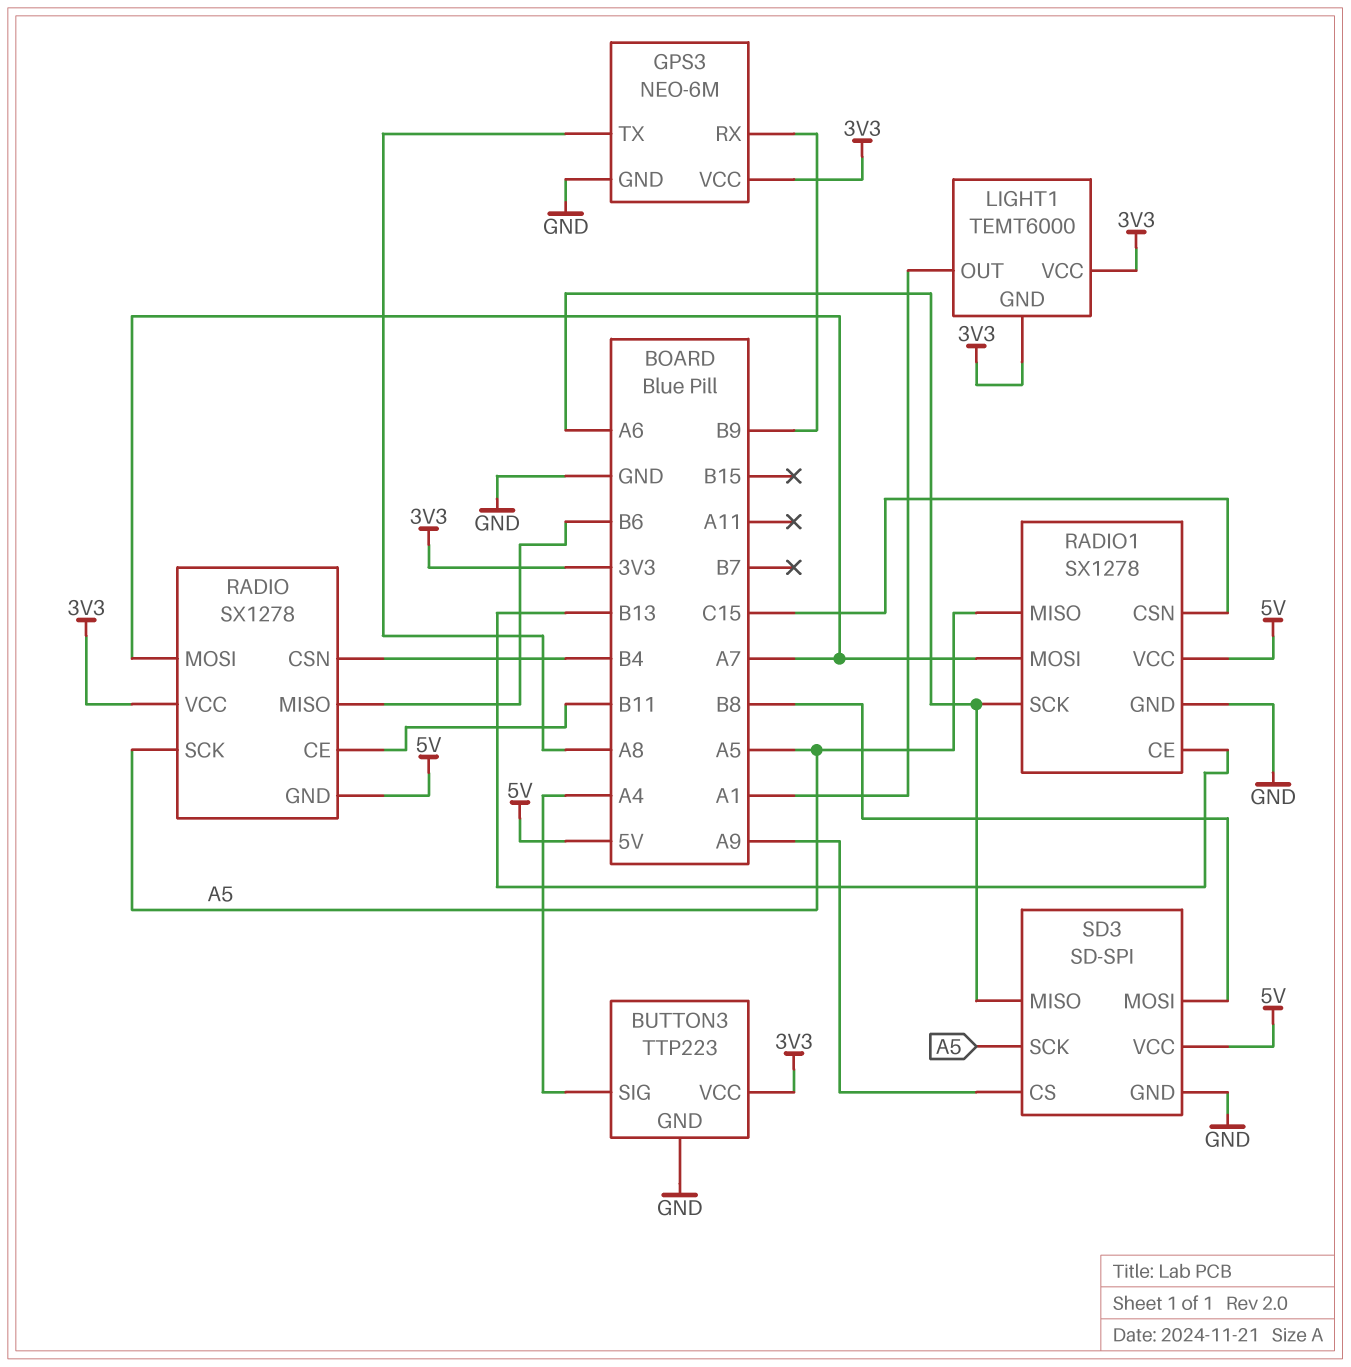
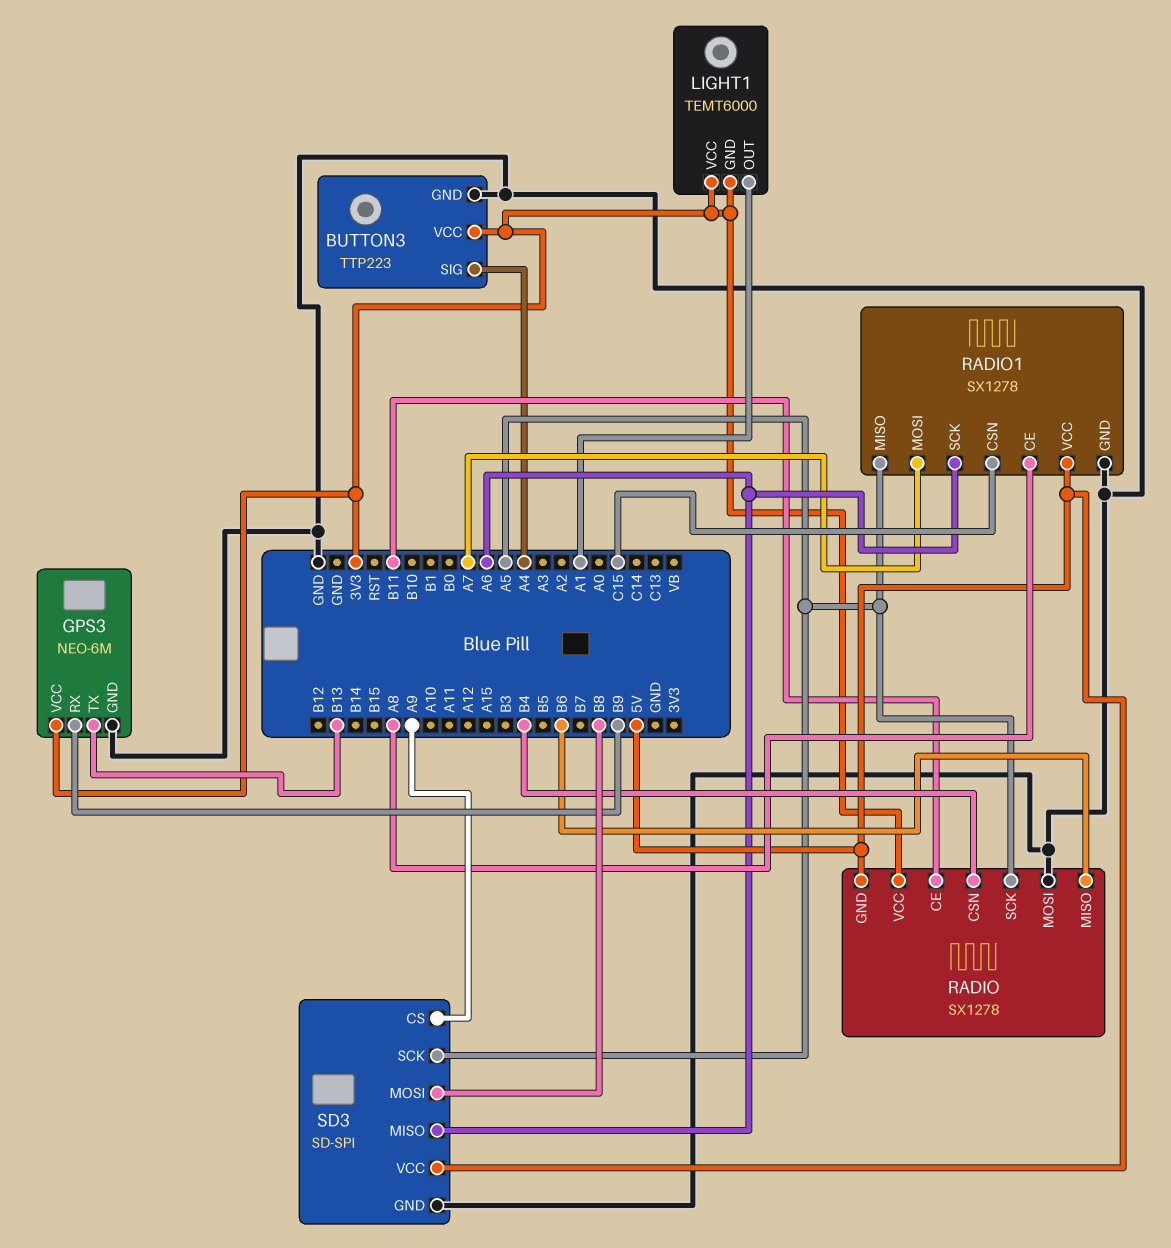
GPS3 pin TX: A8 -> B13
RADIO pin MOSI: A7 -> GND
RADIO1 pin CE: B13 -> A8

